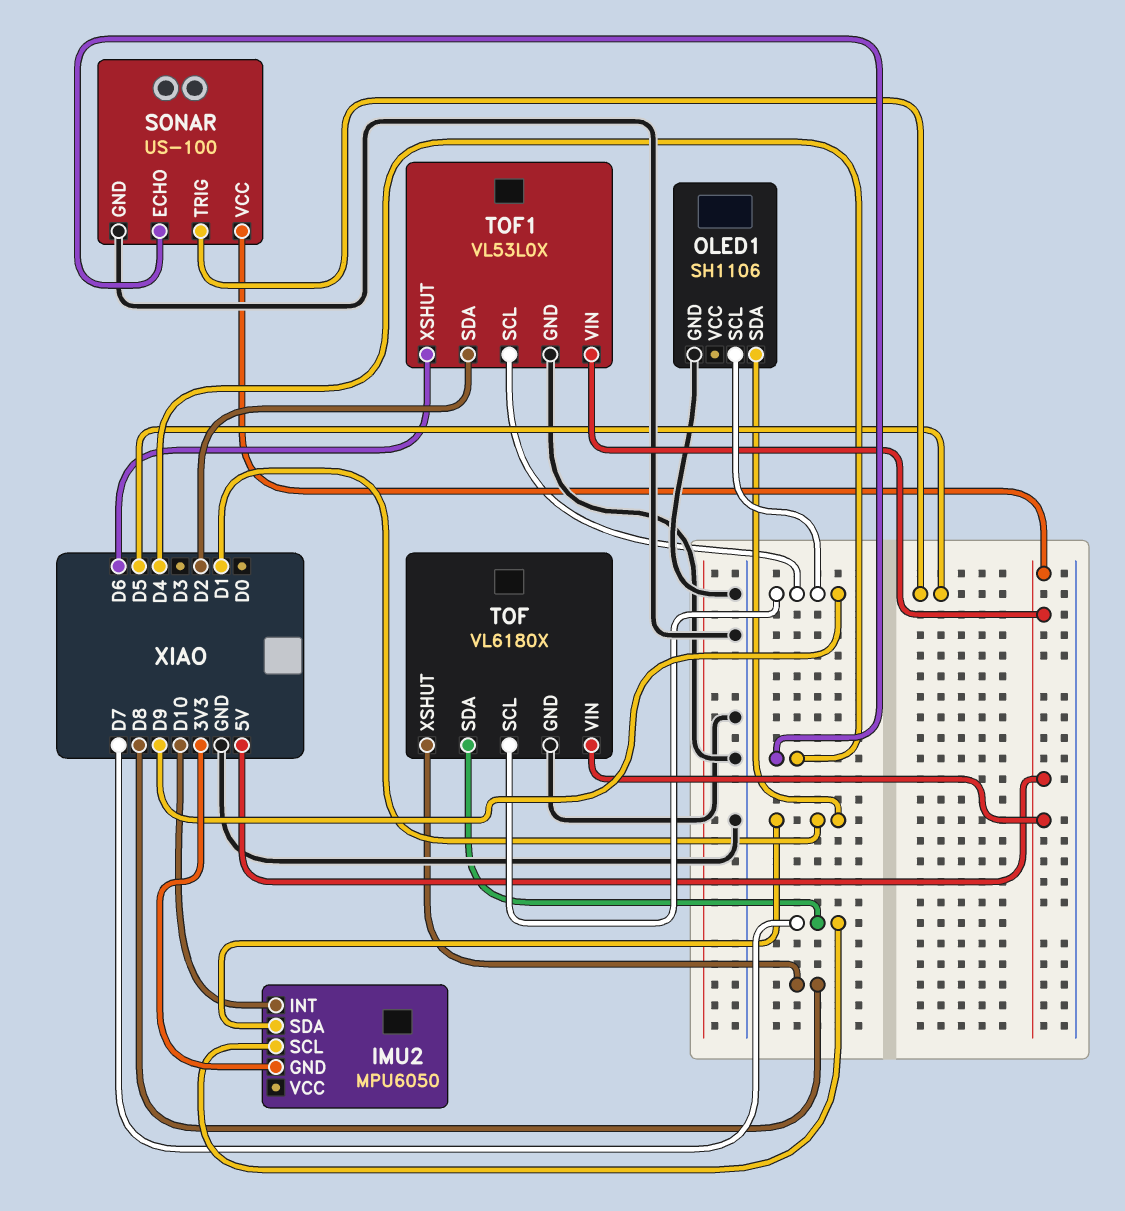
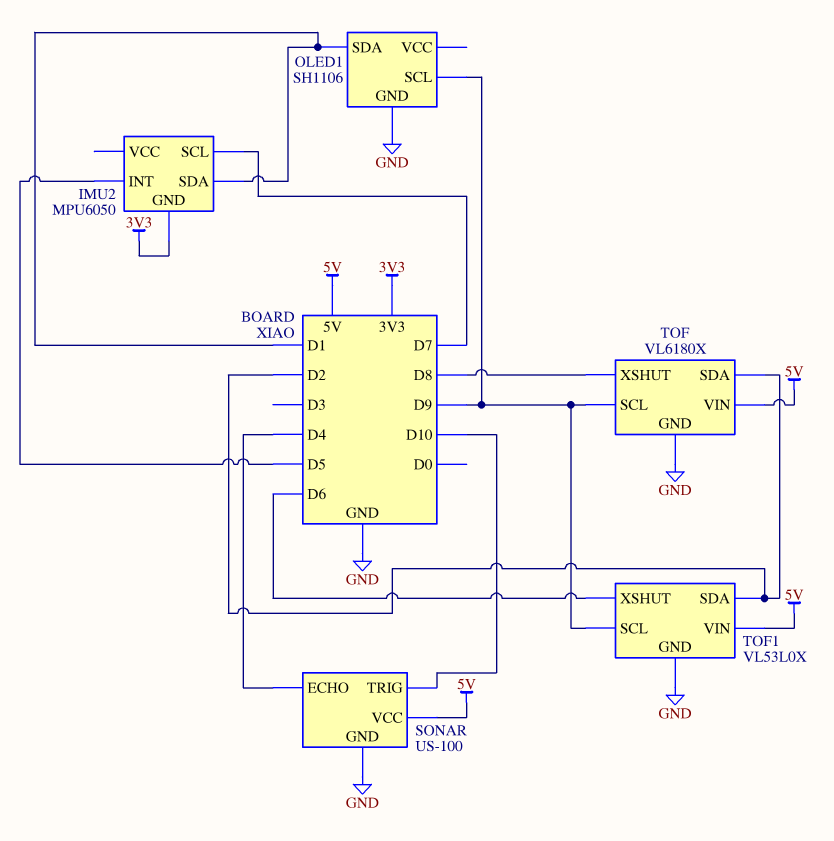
IMU2 pin INT: D10 -> D5
SONAR pin TRIG: D5 -> D10
TOF pin SDA: D7 -> D2

